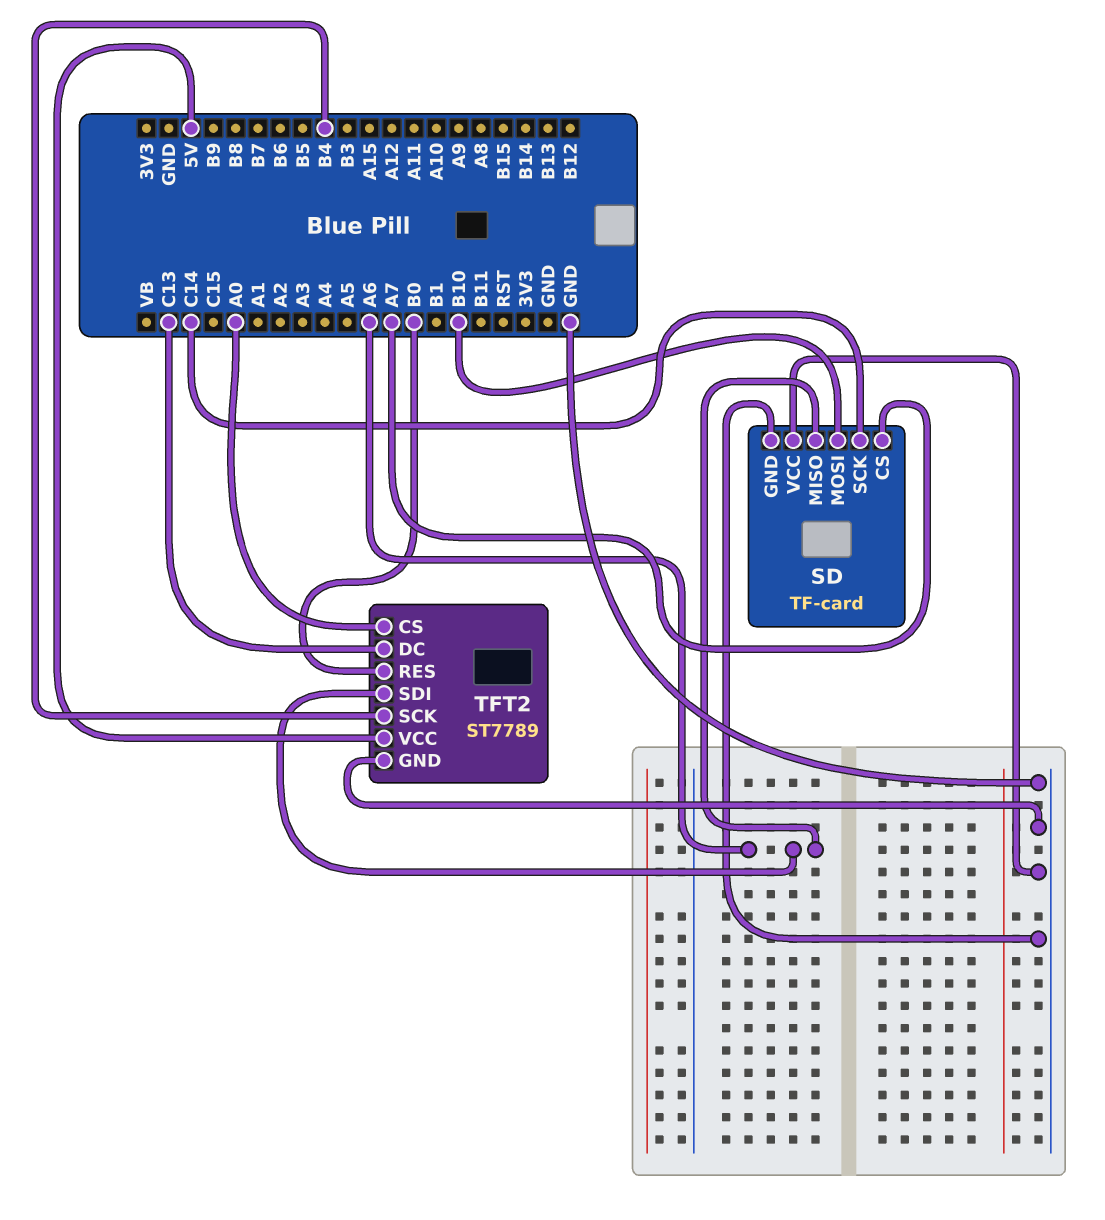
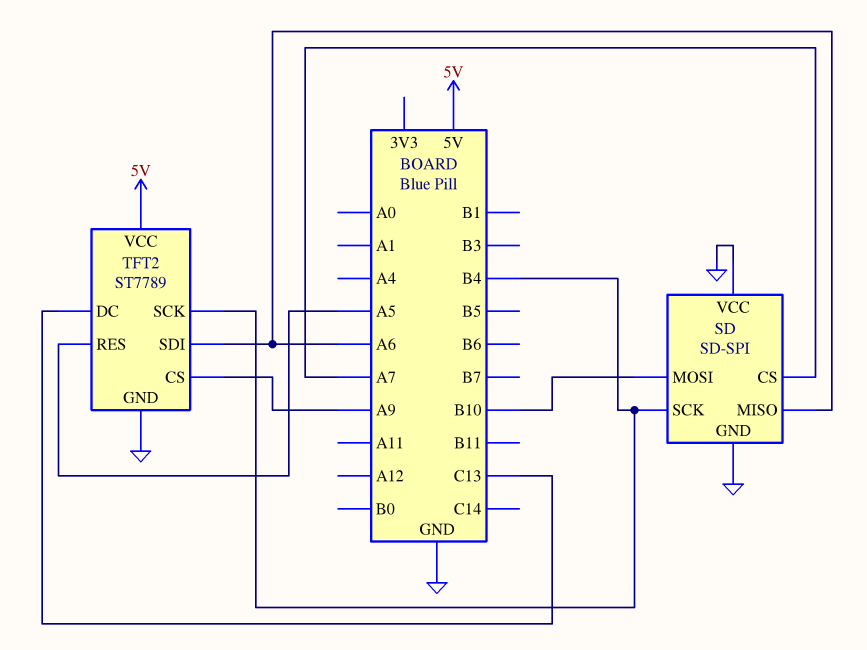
SD: TF-card -> SD-SPI
SD pin SCK: C14 -> B4
TFT2 pin CS: A0 -> A9
TFT2 pin RES: B0 -> A5

